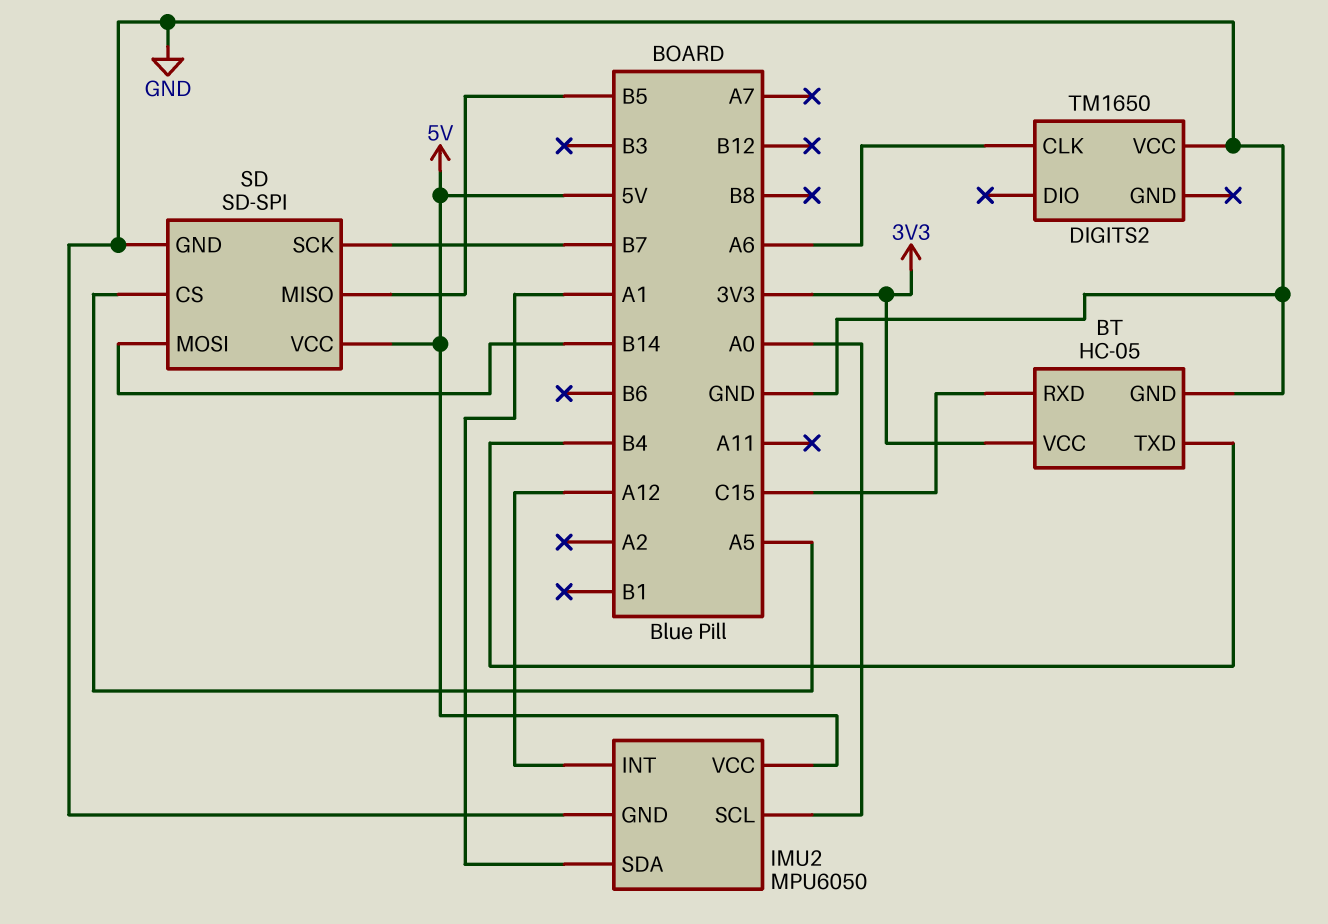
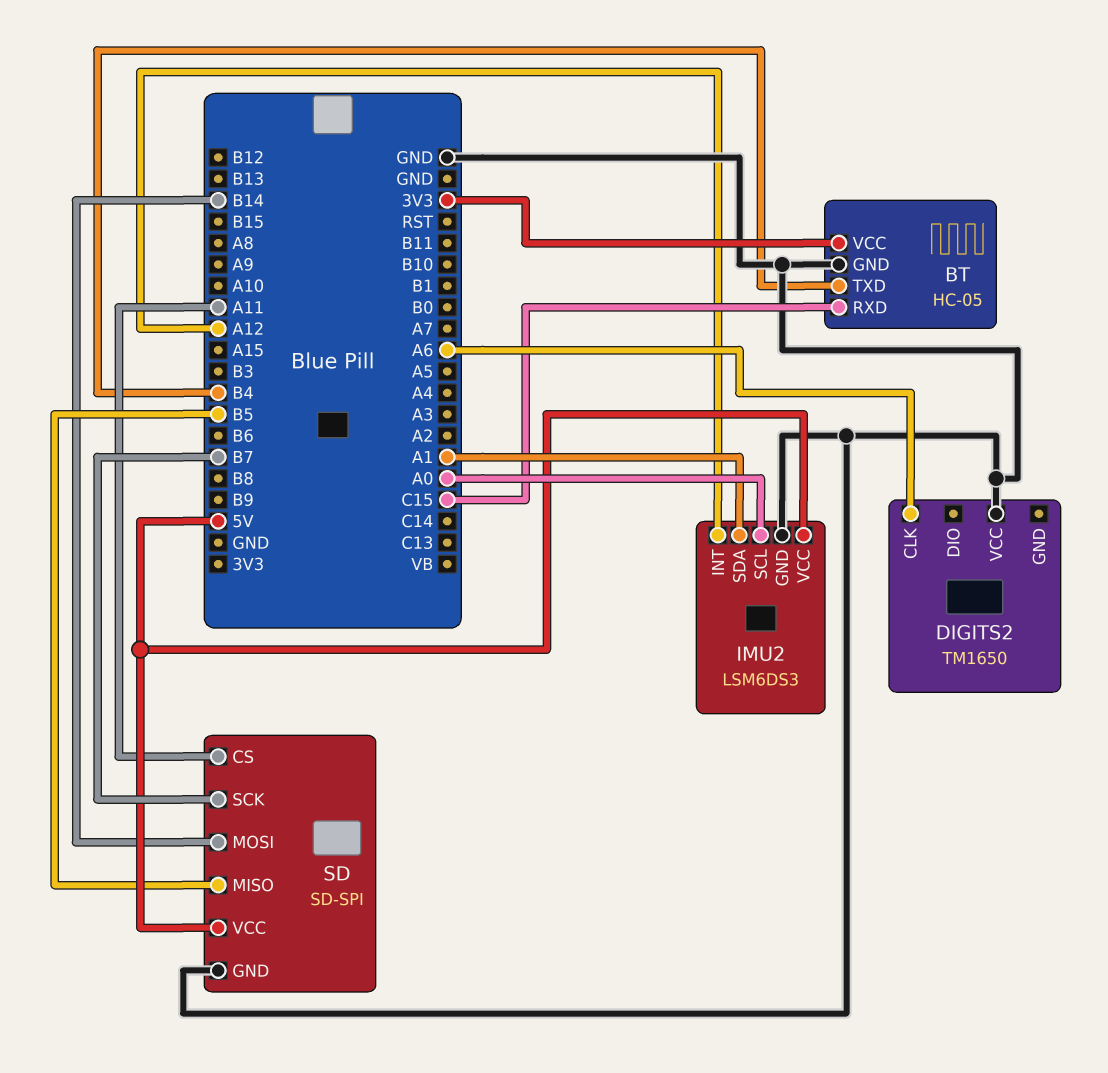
IMU2: MPU6050 -> LSM6DS3
SD pin CS: A5 -> A11

